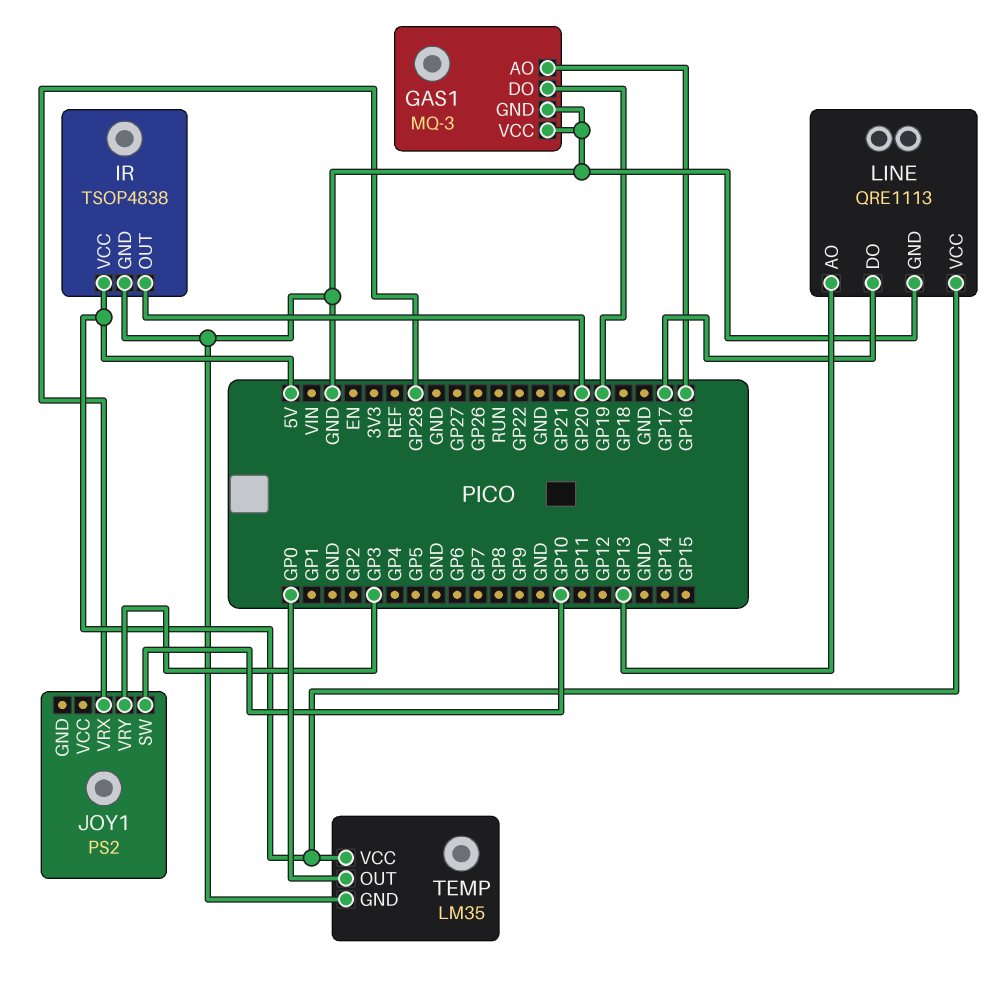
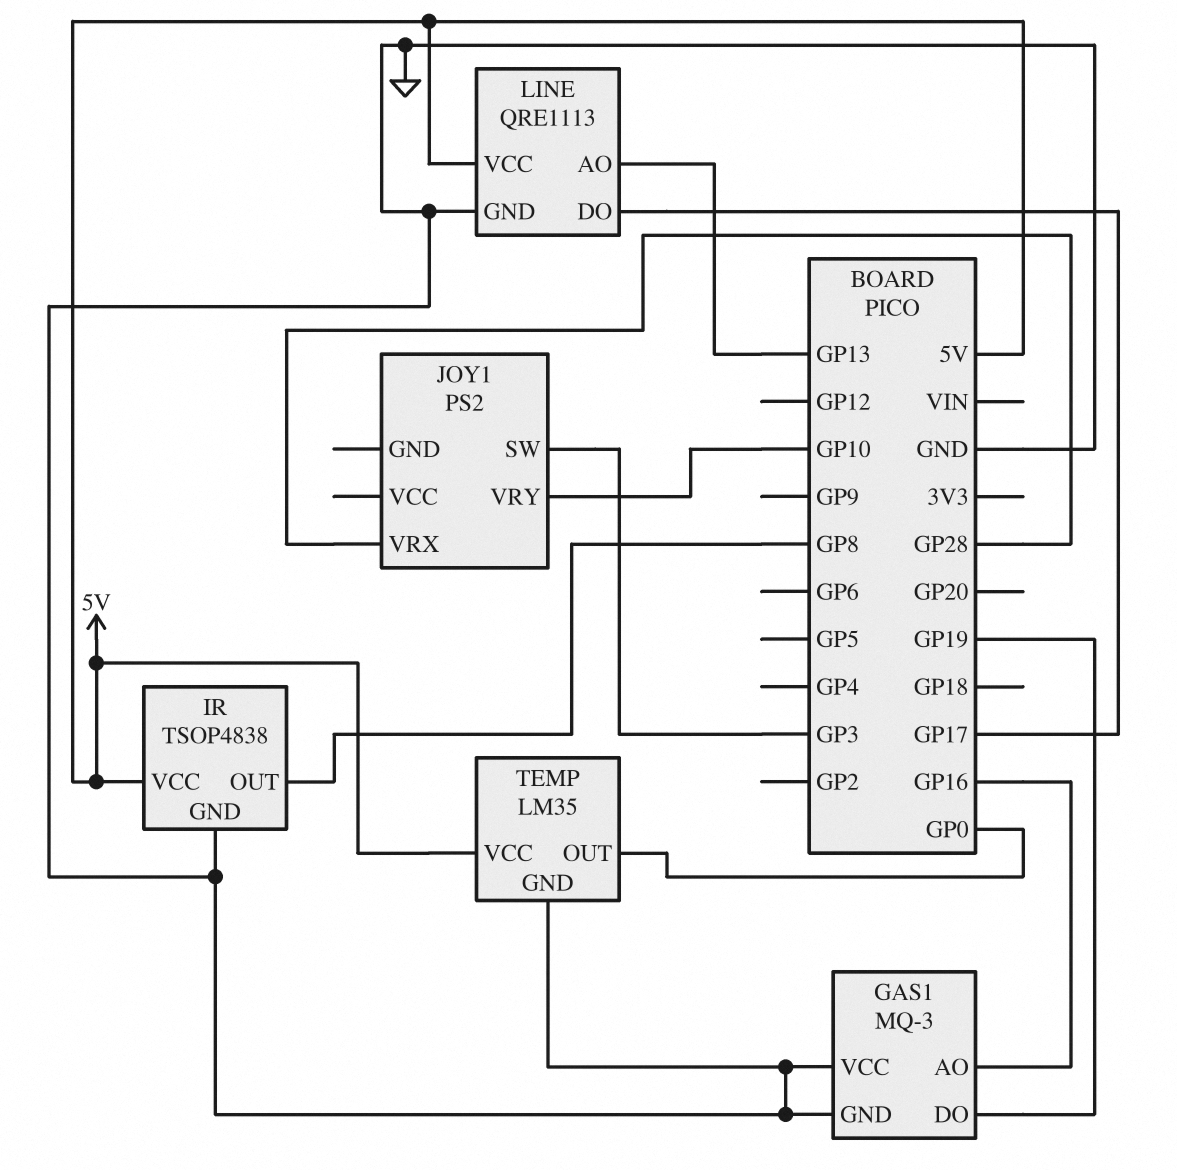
IR pin OUT: GP20 -> GP8
JOY1 pin SW: GP10 -> GP3
JOY1 pin VRY: GP3 -> GP10

